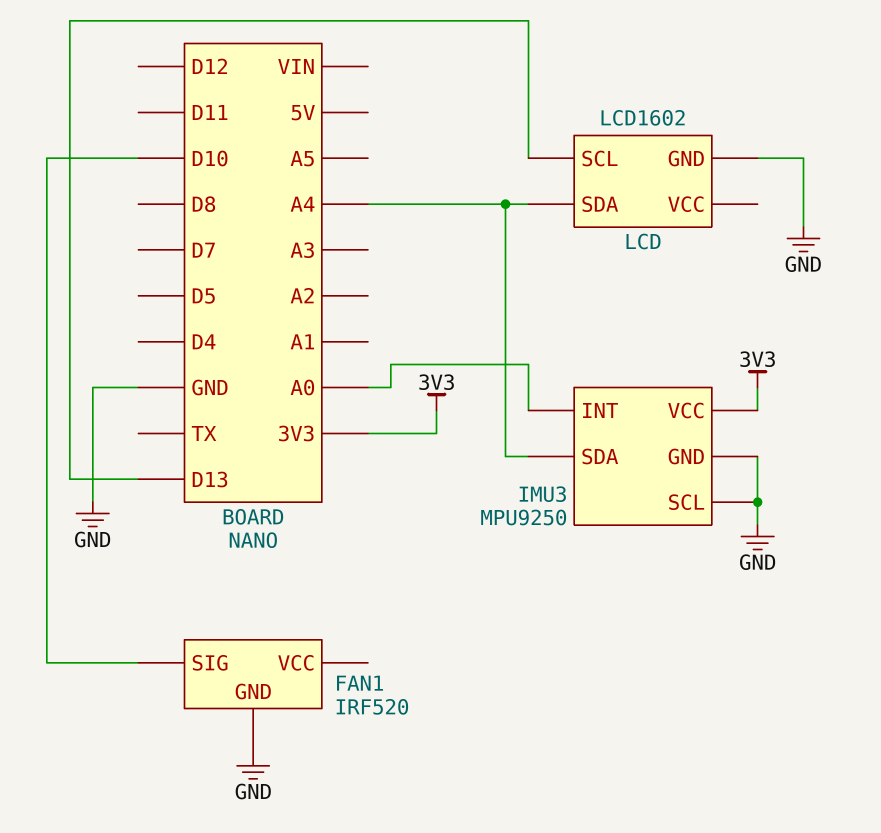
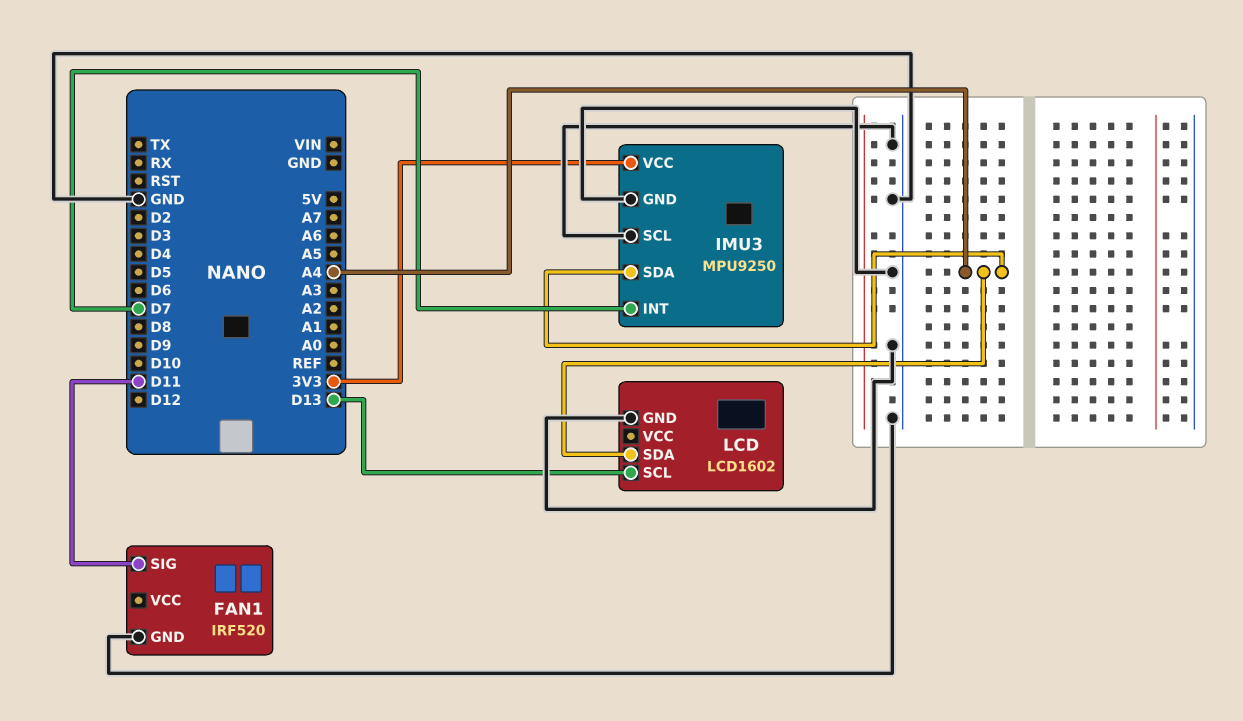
FAN1 pin SIG: D10 -> D11
IMU3 pin INT: A0 -> D7

